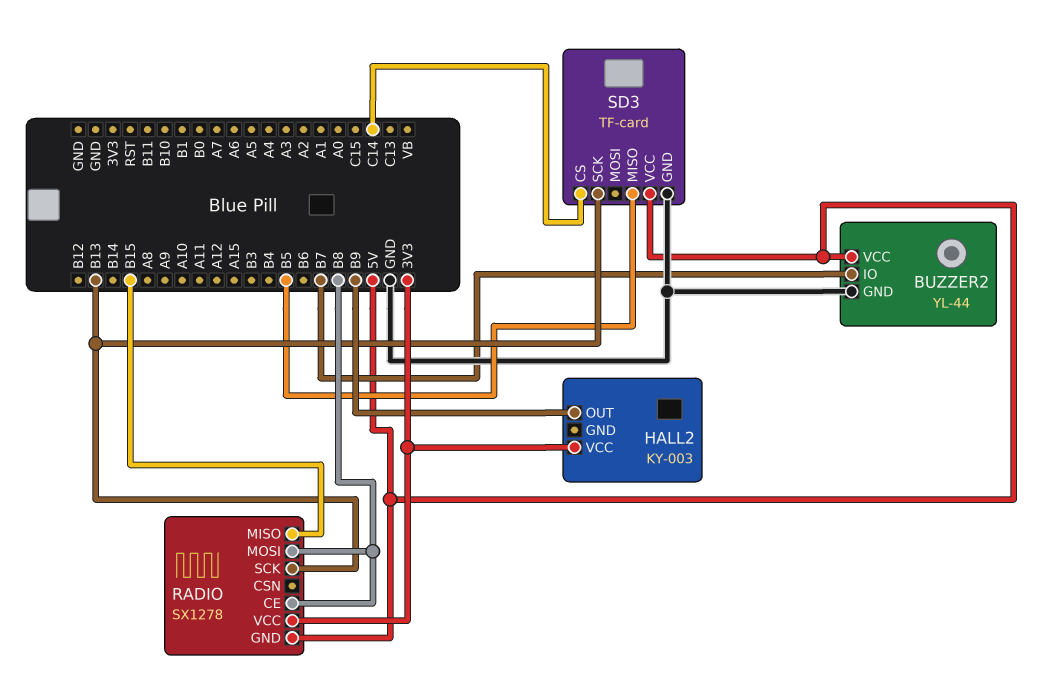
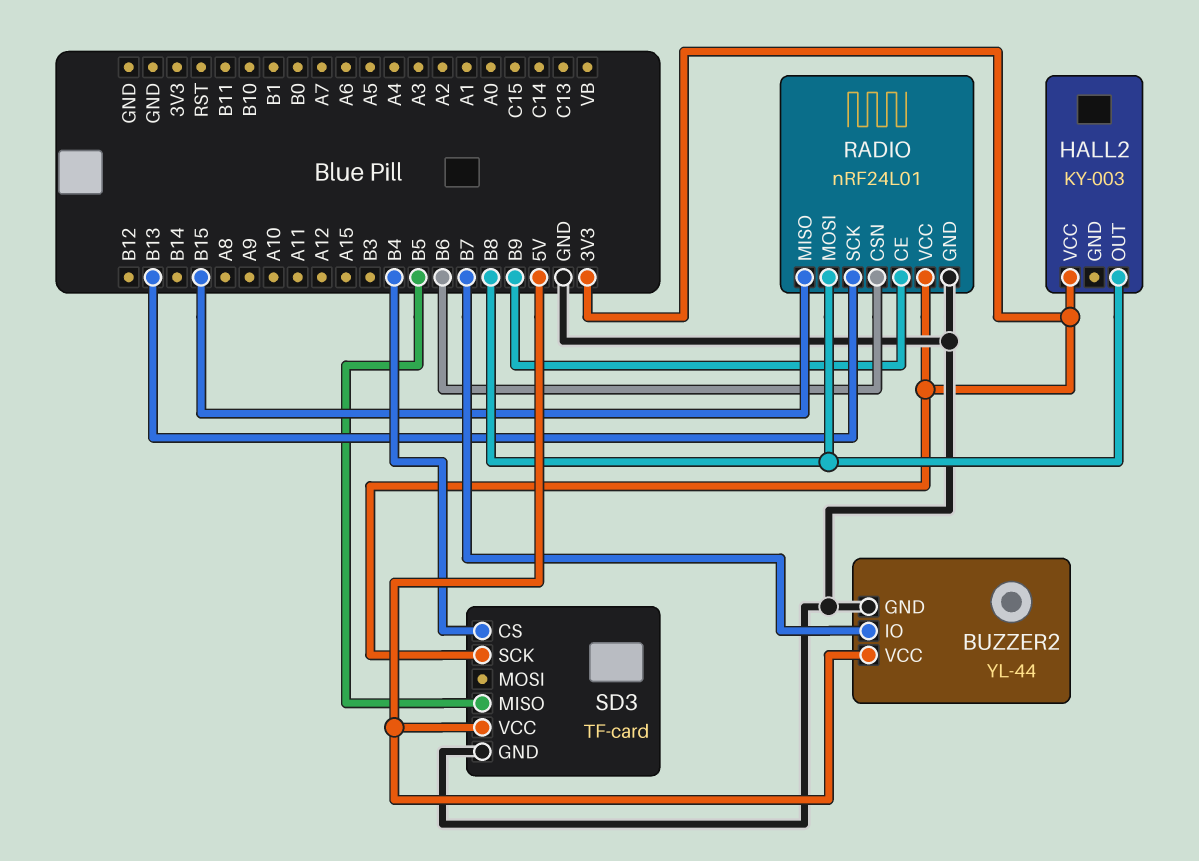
HALL2 pin OUT: B9 -> B8
RADIO: SX1278 -> nRF24L01
RADIO pin CE: B8 -> B9
RADIO pin CSN: none -> B6
RADIO pin GND: 5V -> GND
SD3 pin CS: C14 -> B4
SD3 pin SCK: B13 -> 3V3

